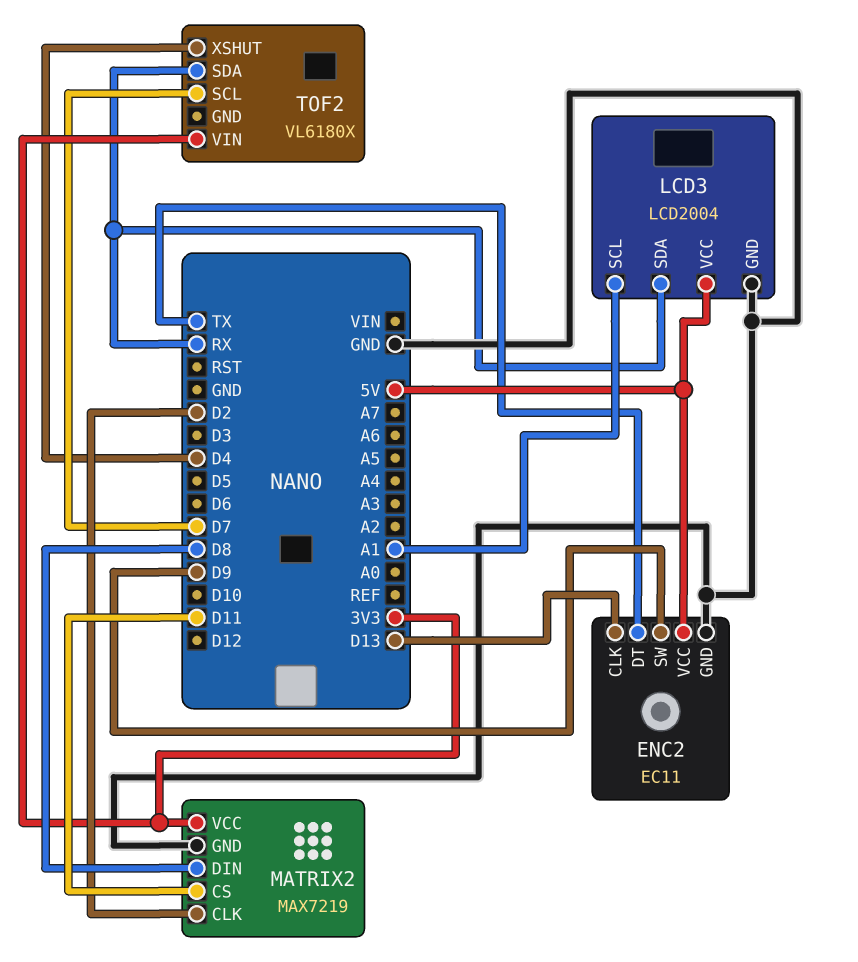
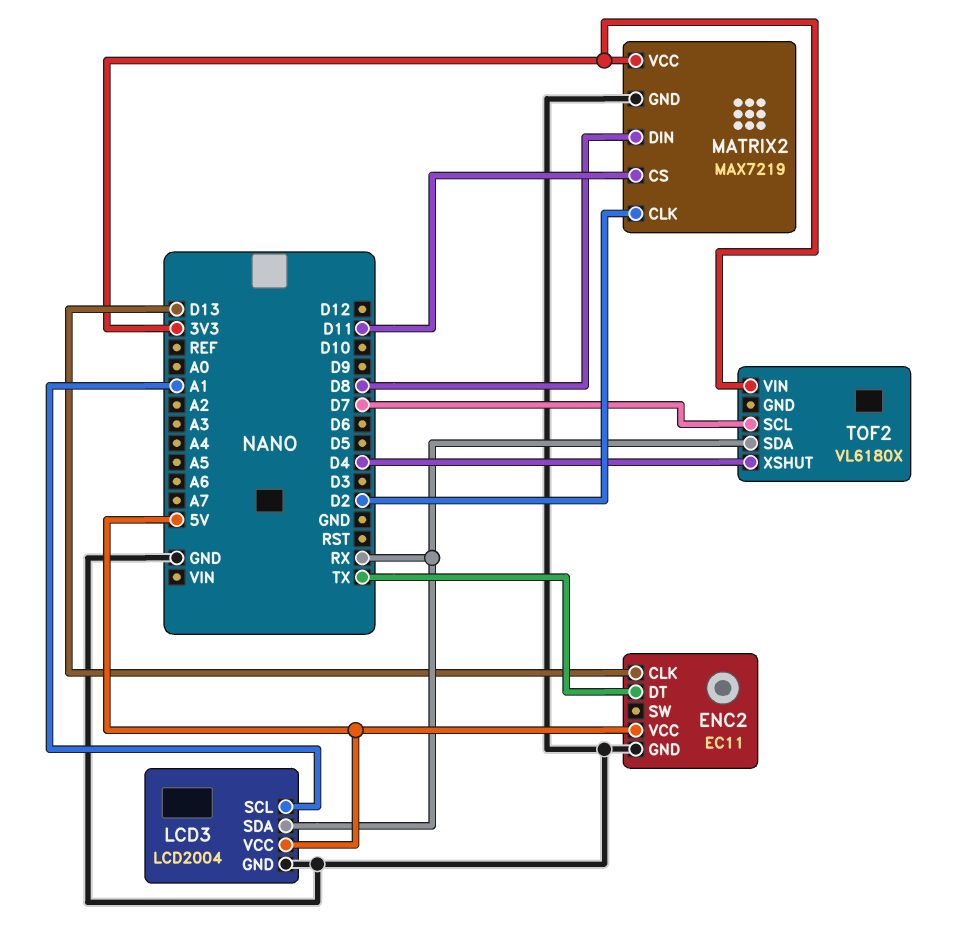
ENC2 pin SW: D9 -> none

